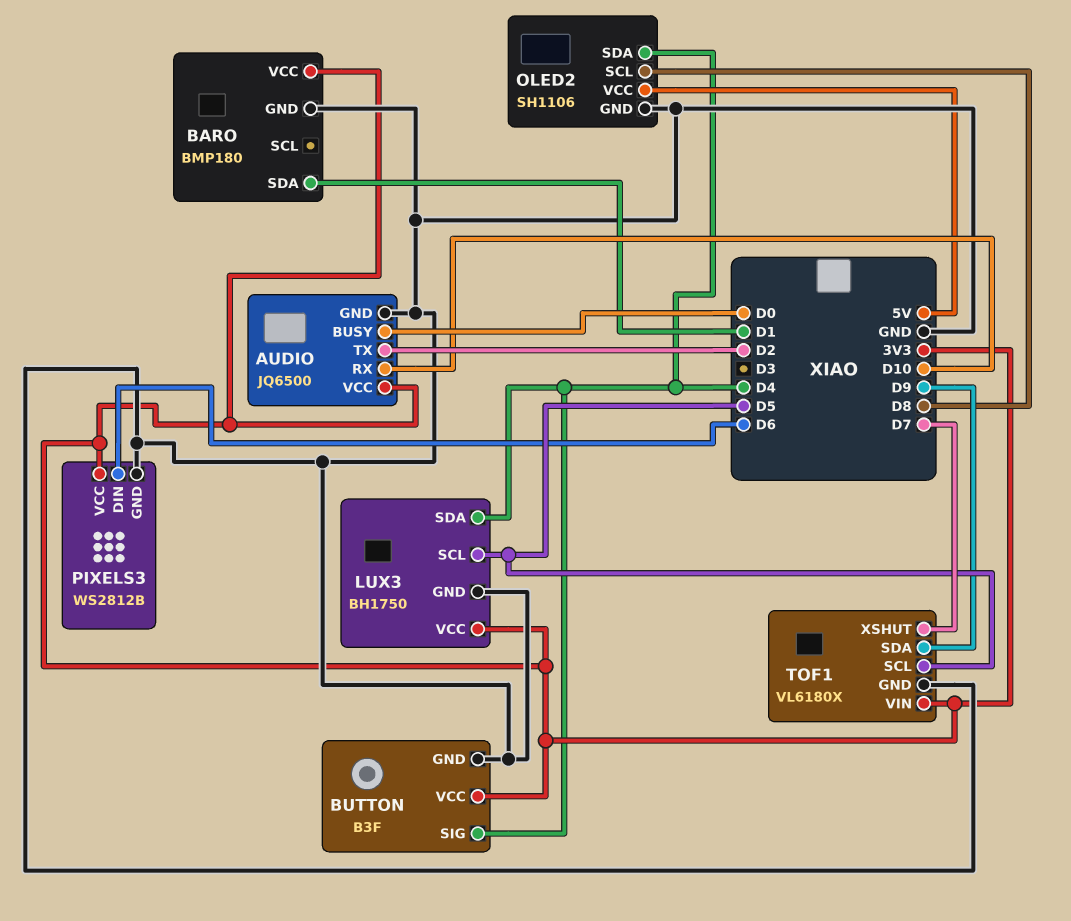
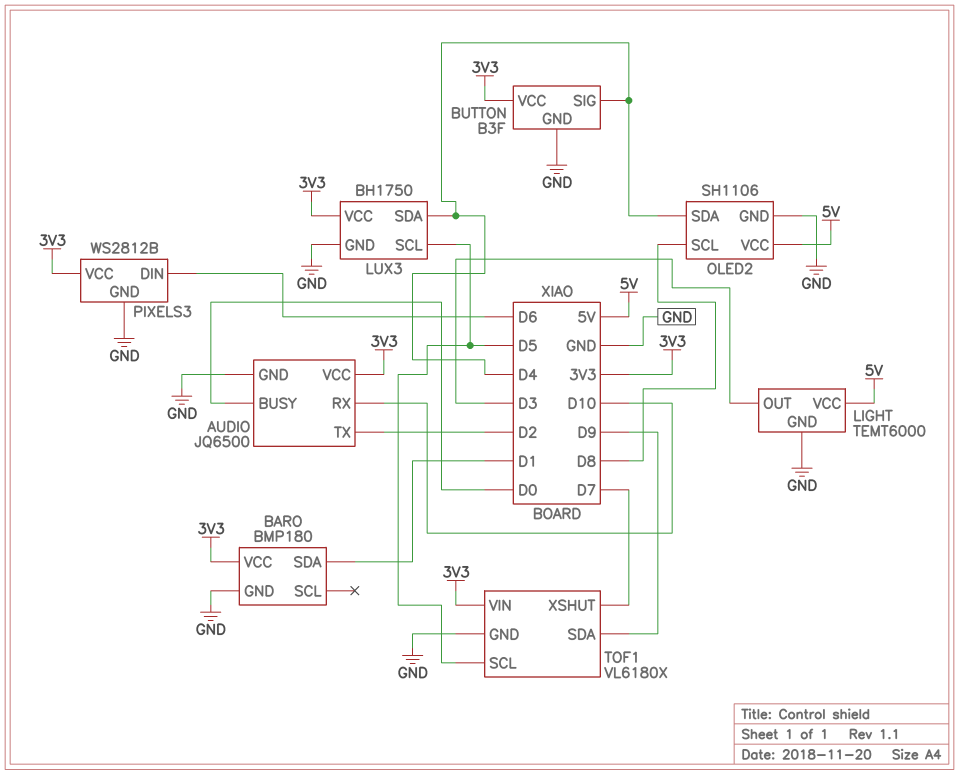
LIGHT: none -> TEMT6000
LIGHT pin GND: none -> GND
LIGHT pin OUT: none -> D3
LIGHT pin VCC: none -> 5V

